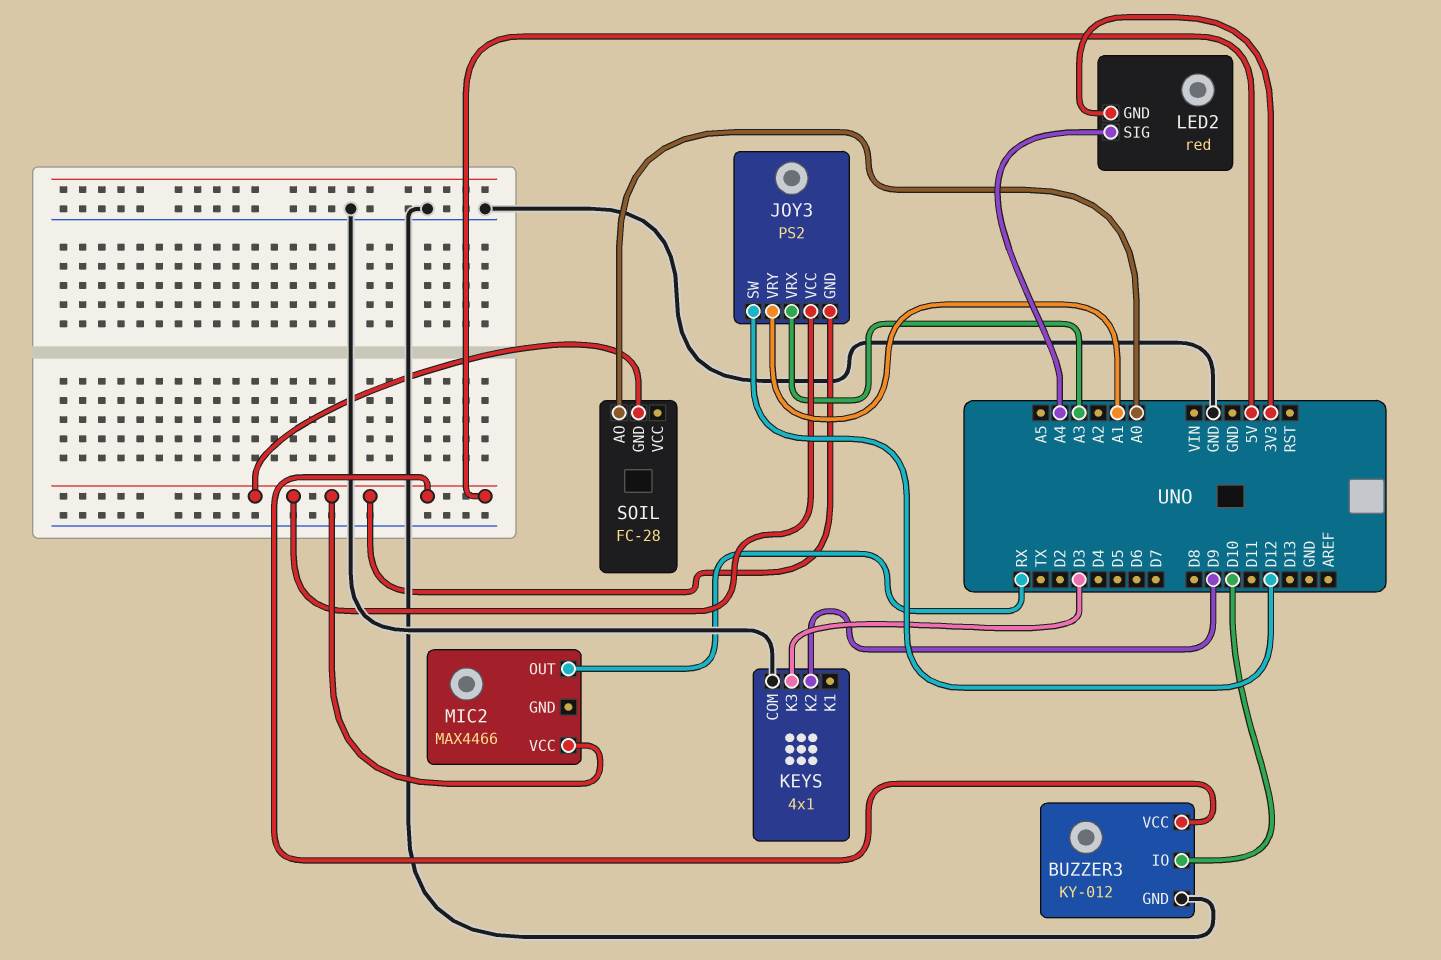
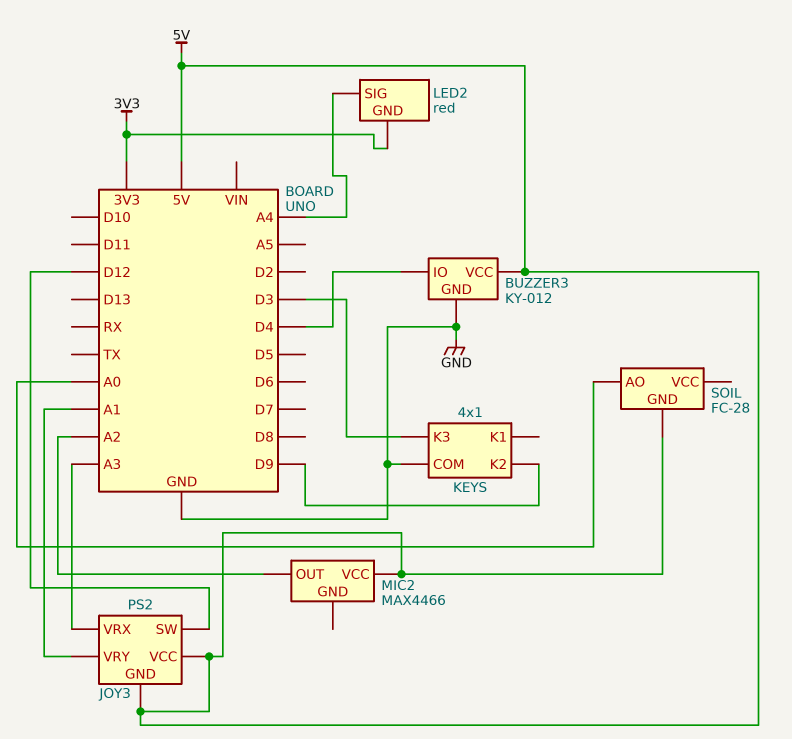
BUZZER3 pin IO: D10 -> D4
MIC2 pin OUT: RX -> A2

